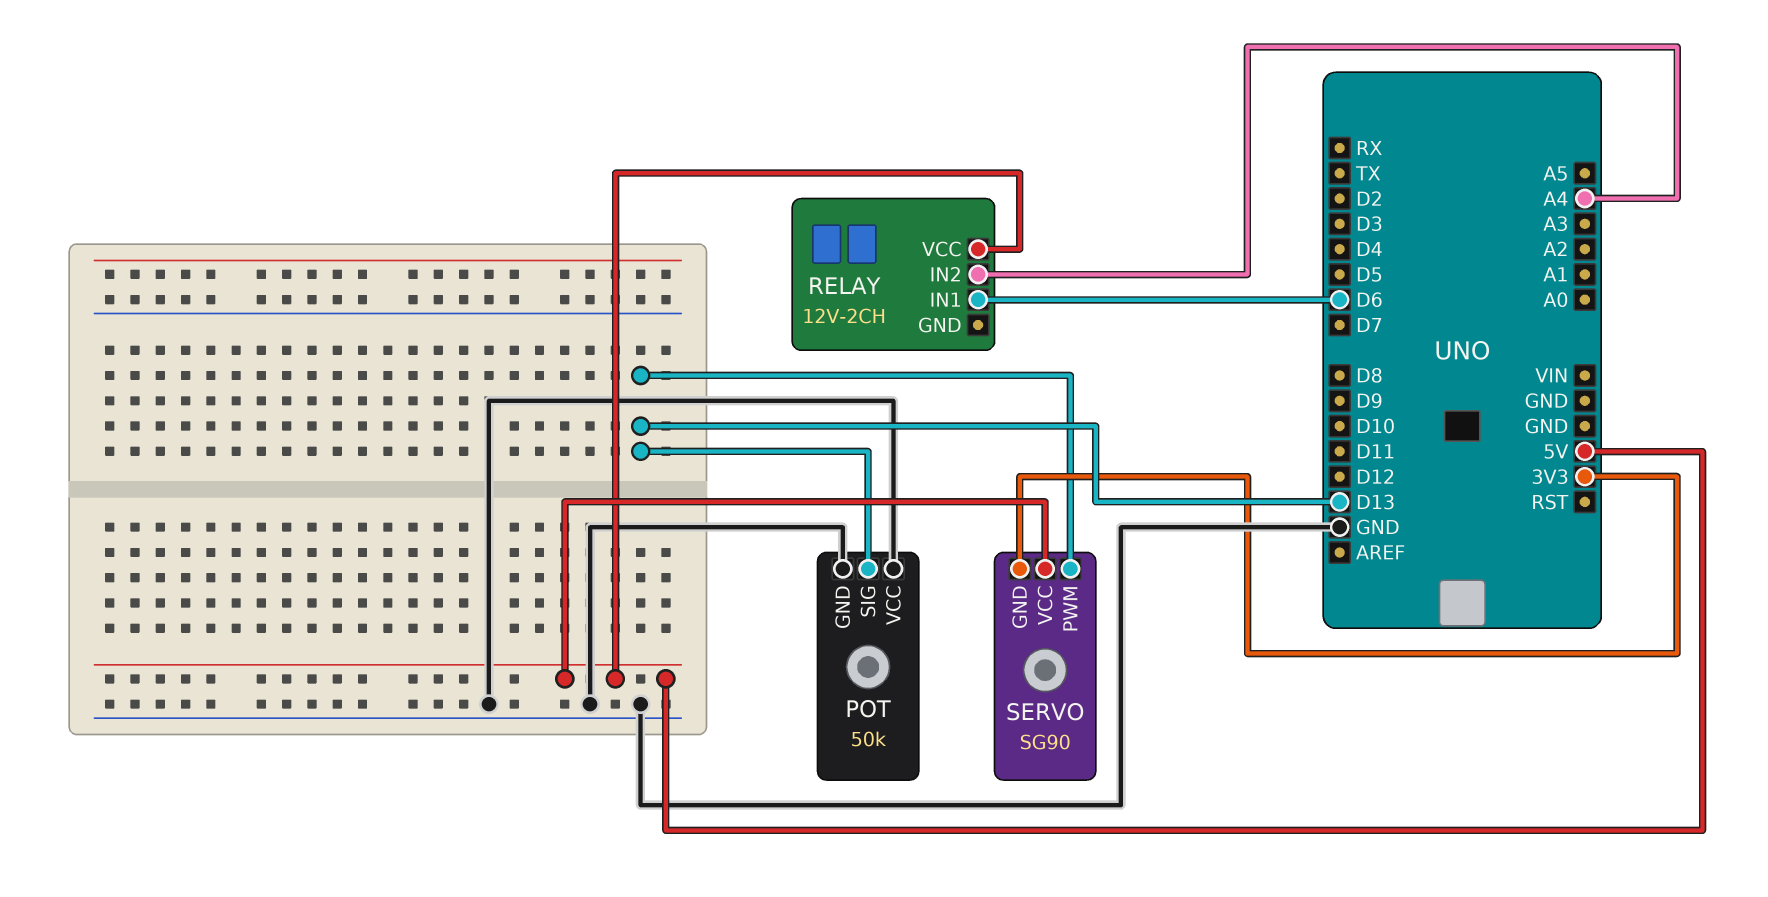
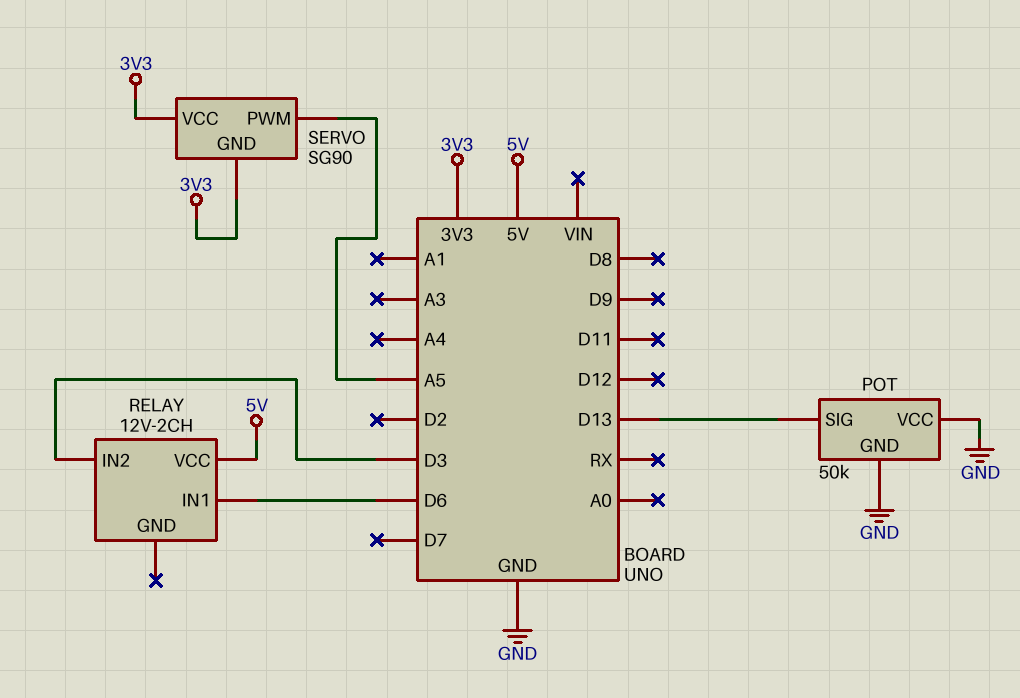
RELAY pin IN2: A4 -> D3
SERVO pin PWM: D13 -> A5
SERVO pin VCC: 5V -> 3V3

